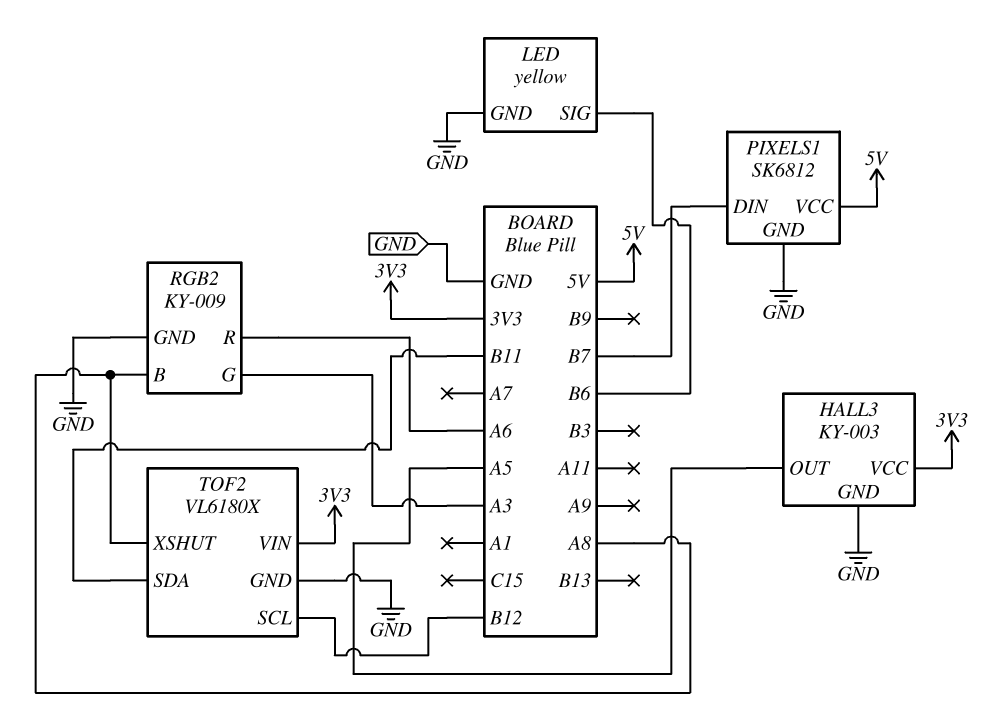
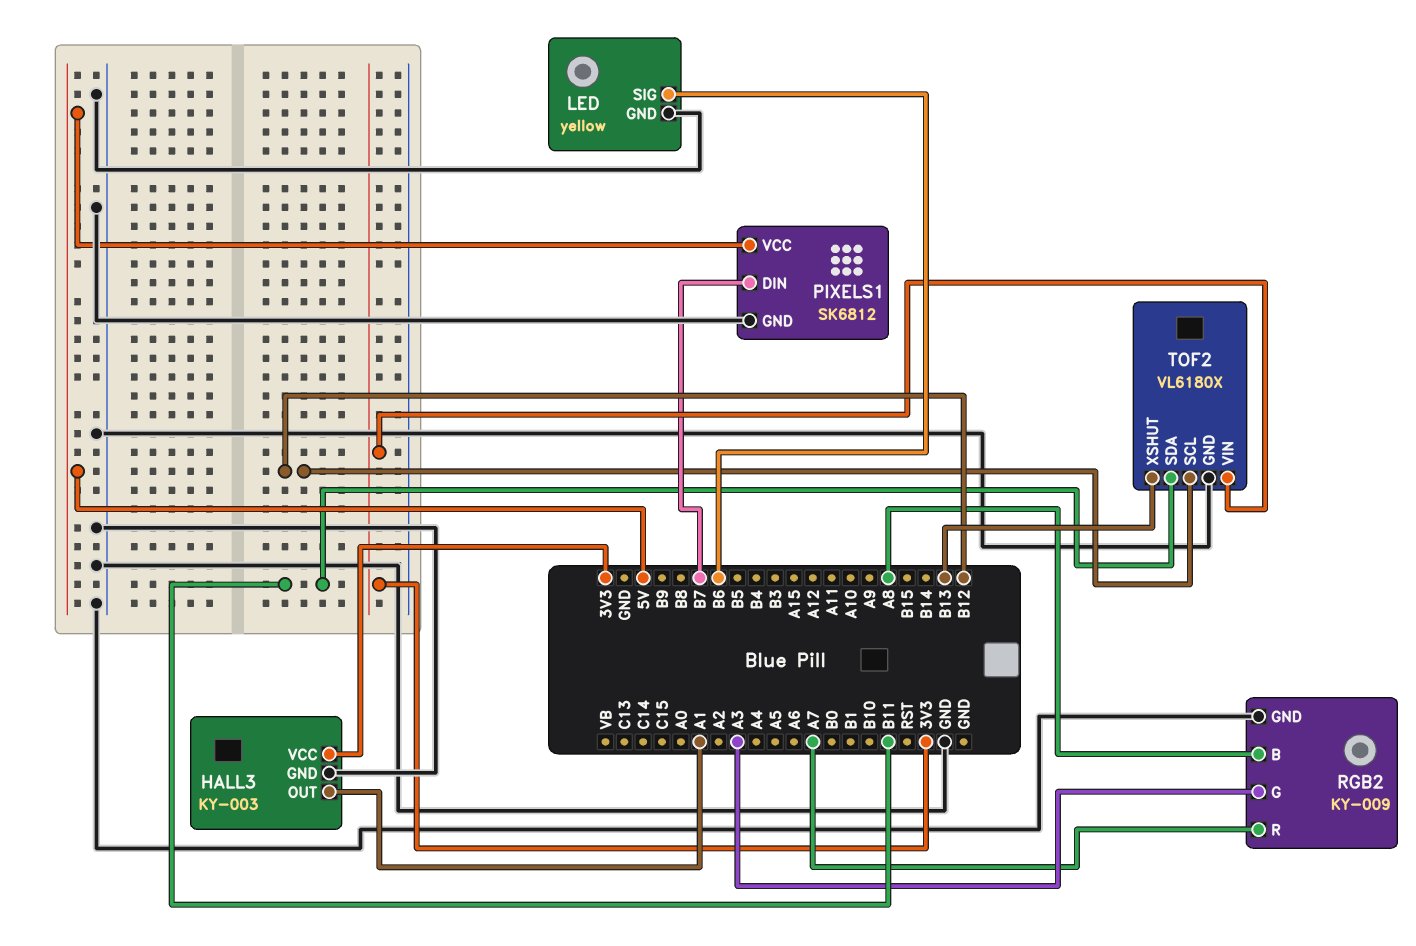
HALL3 pin OUT: A5 -> A1
RGB2 pin R: A6 -> A7
TOF2 pin XSHUT: A8 -> B13

